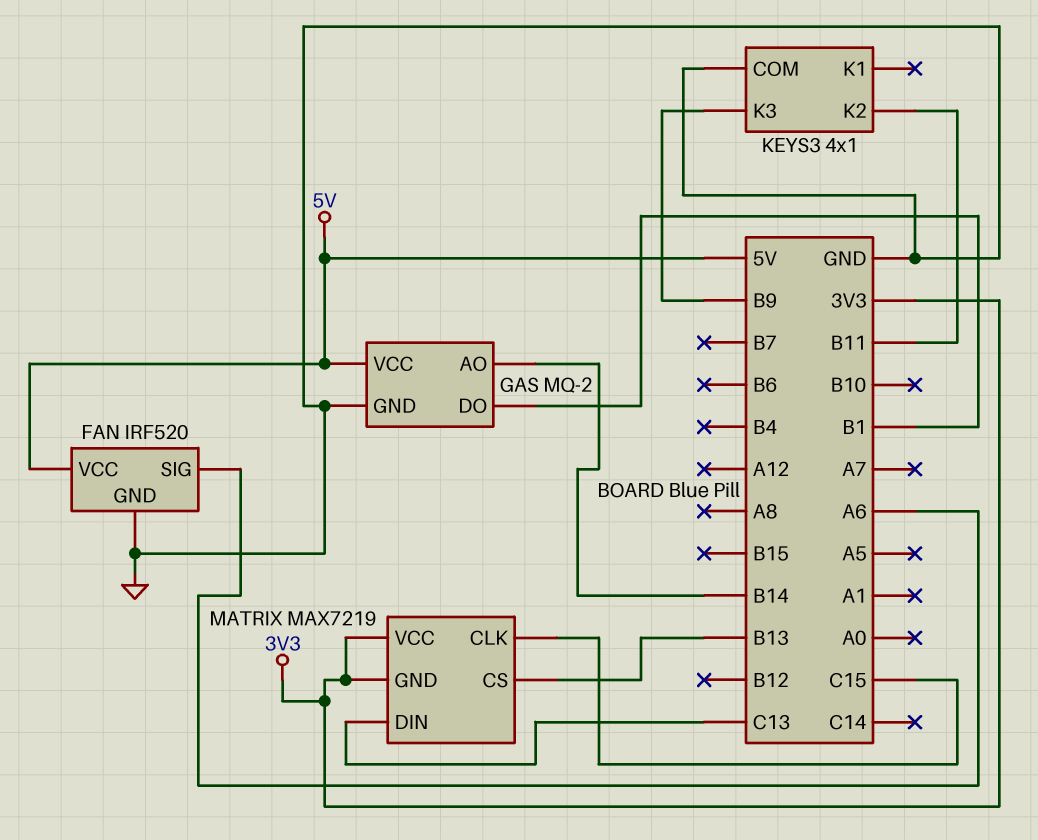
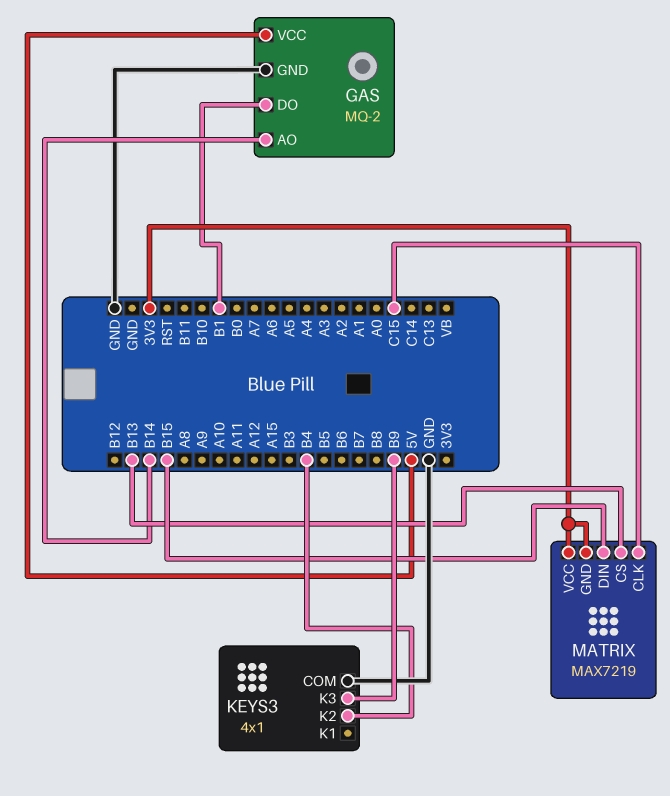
FAN: IRF520 -> none
FAN pin GND: GND -> none
FAN pin SIG: A6 -> none
FAN pin VCC: 5V -> none
KEYS3 pin K2: B11 -> B4
MATRIX pin DIN: C13 -> B15

